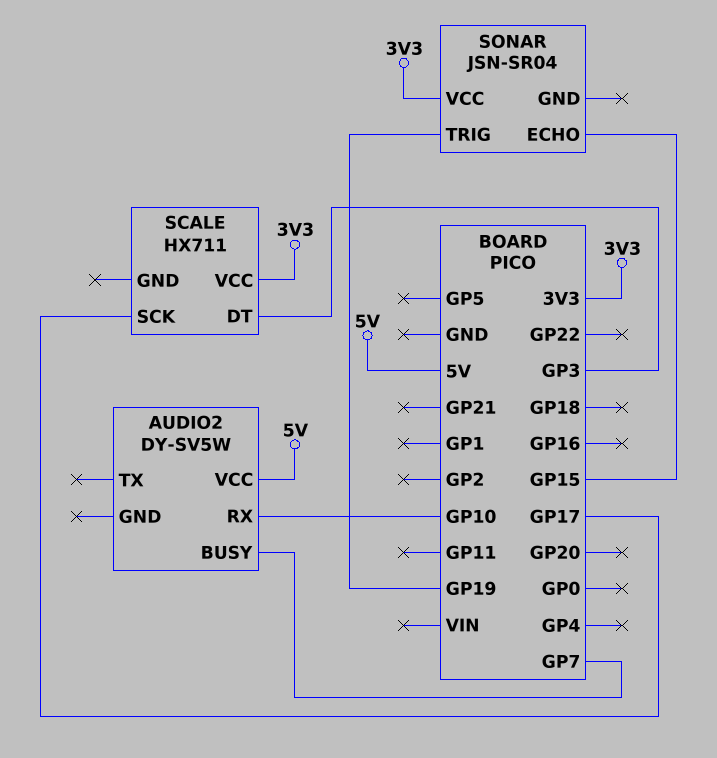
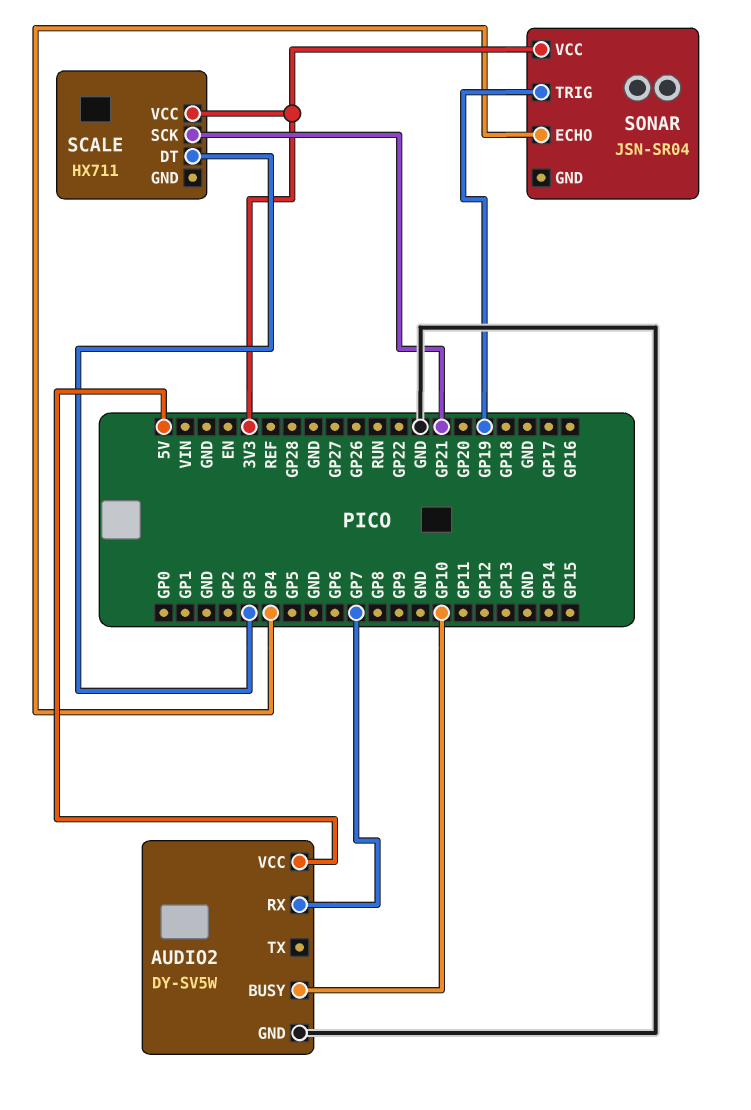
AUDIO2 pin BUSY: GP7 -> GP10
AUDIO2 pin GND: none -> GND
AUDIO2 pin RX: GP10 -> GP7
SCALE pin SCK: GP17 -> GP21
SONAR pin ECHO: GP15 -> GP4

